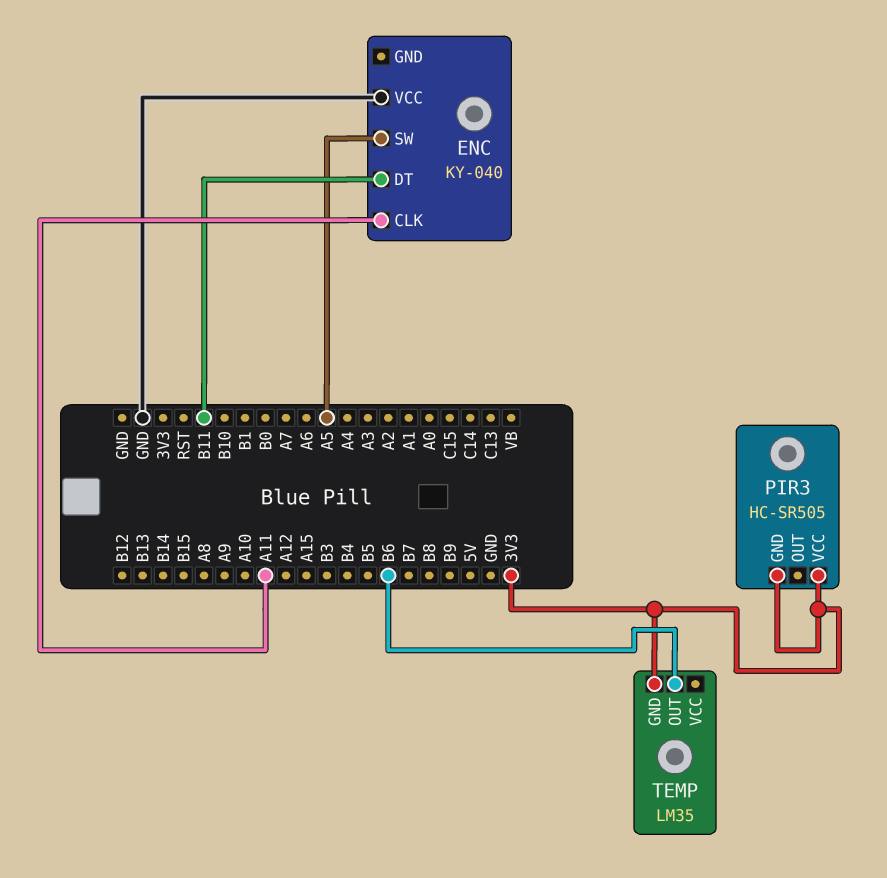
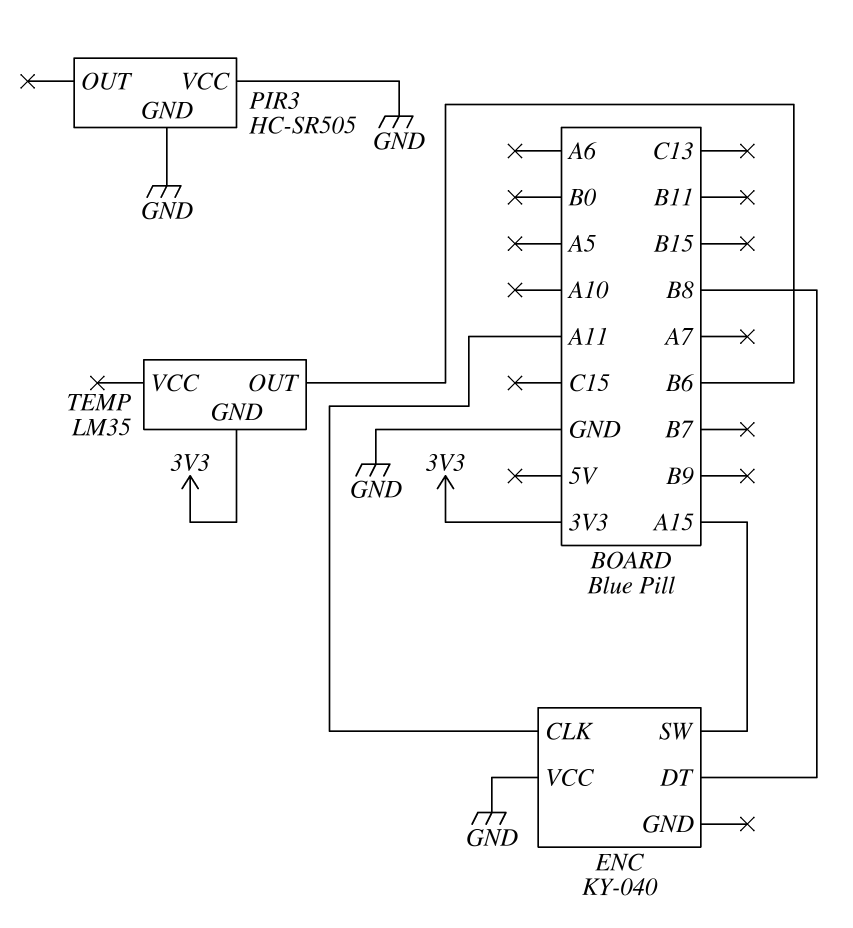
ENC pin DT: B11 -> B8
ENC pin SW: A5 -> A15
PIR3 pin GND: 3V3 -> GND
PIR3 pin VCC: 3V3 -> GND

